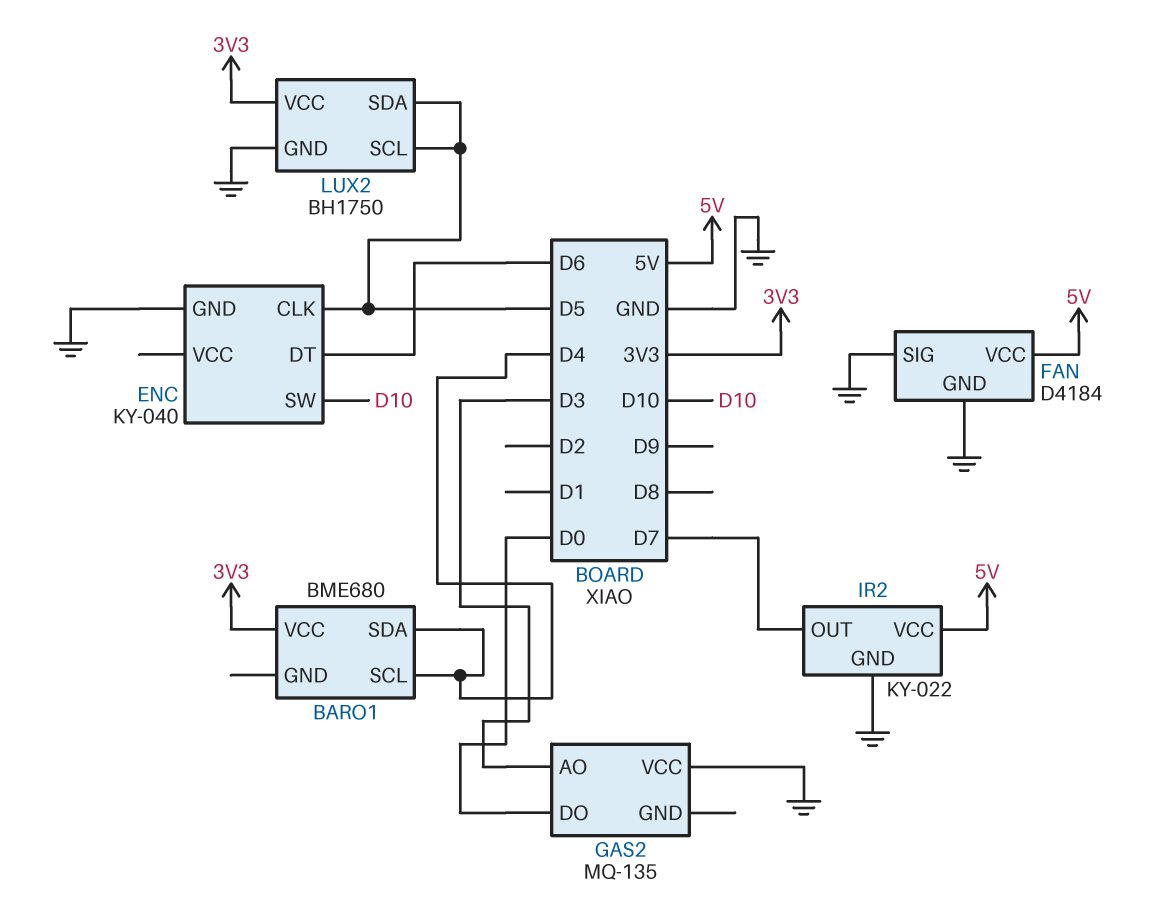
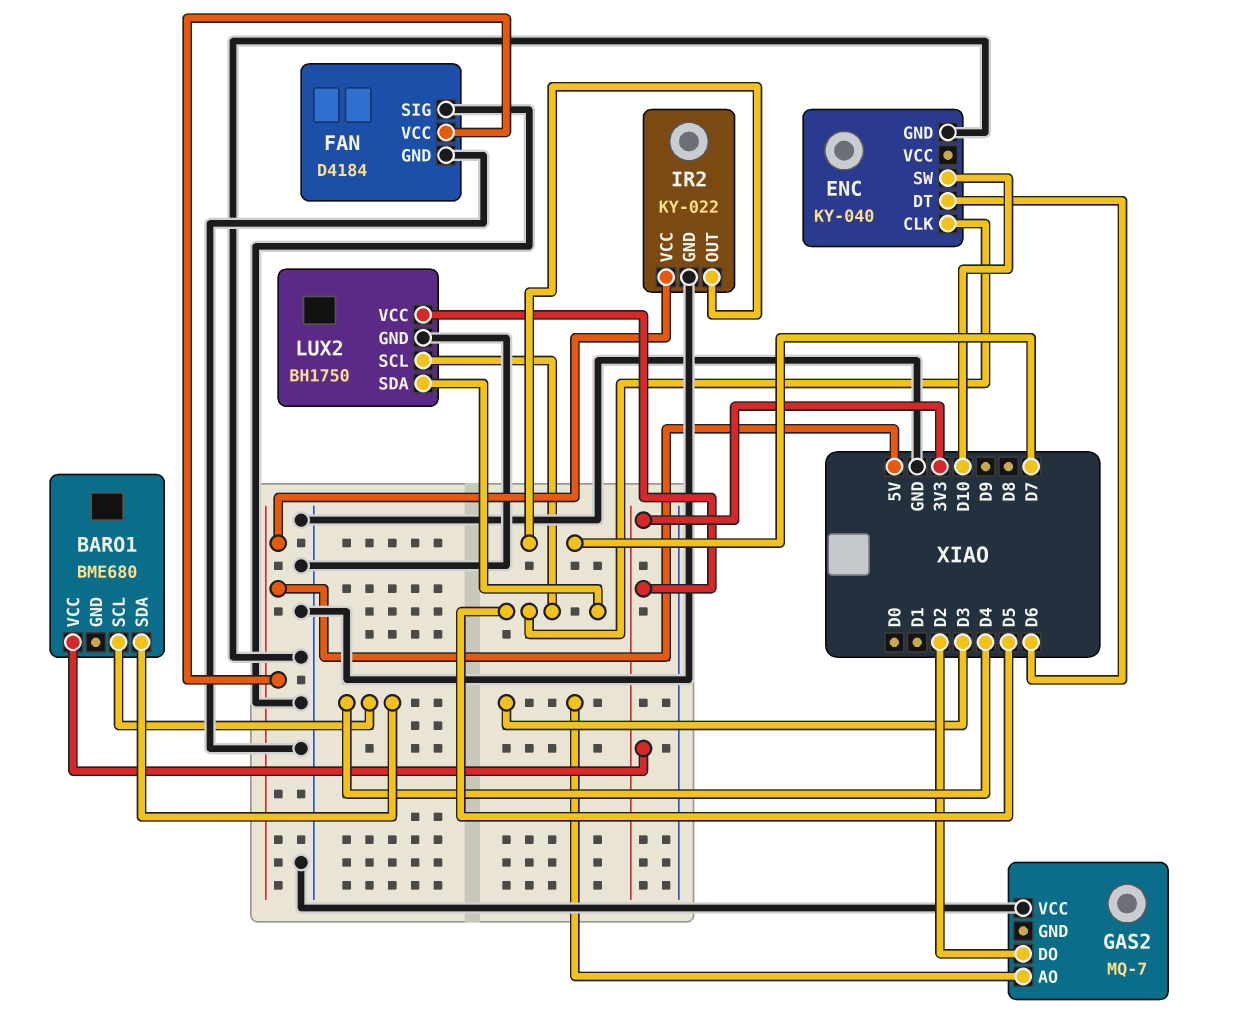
GAS2: MQ-135 -> MQ-7
GAS2 pin DO: D0 -> D2

